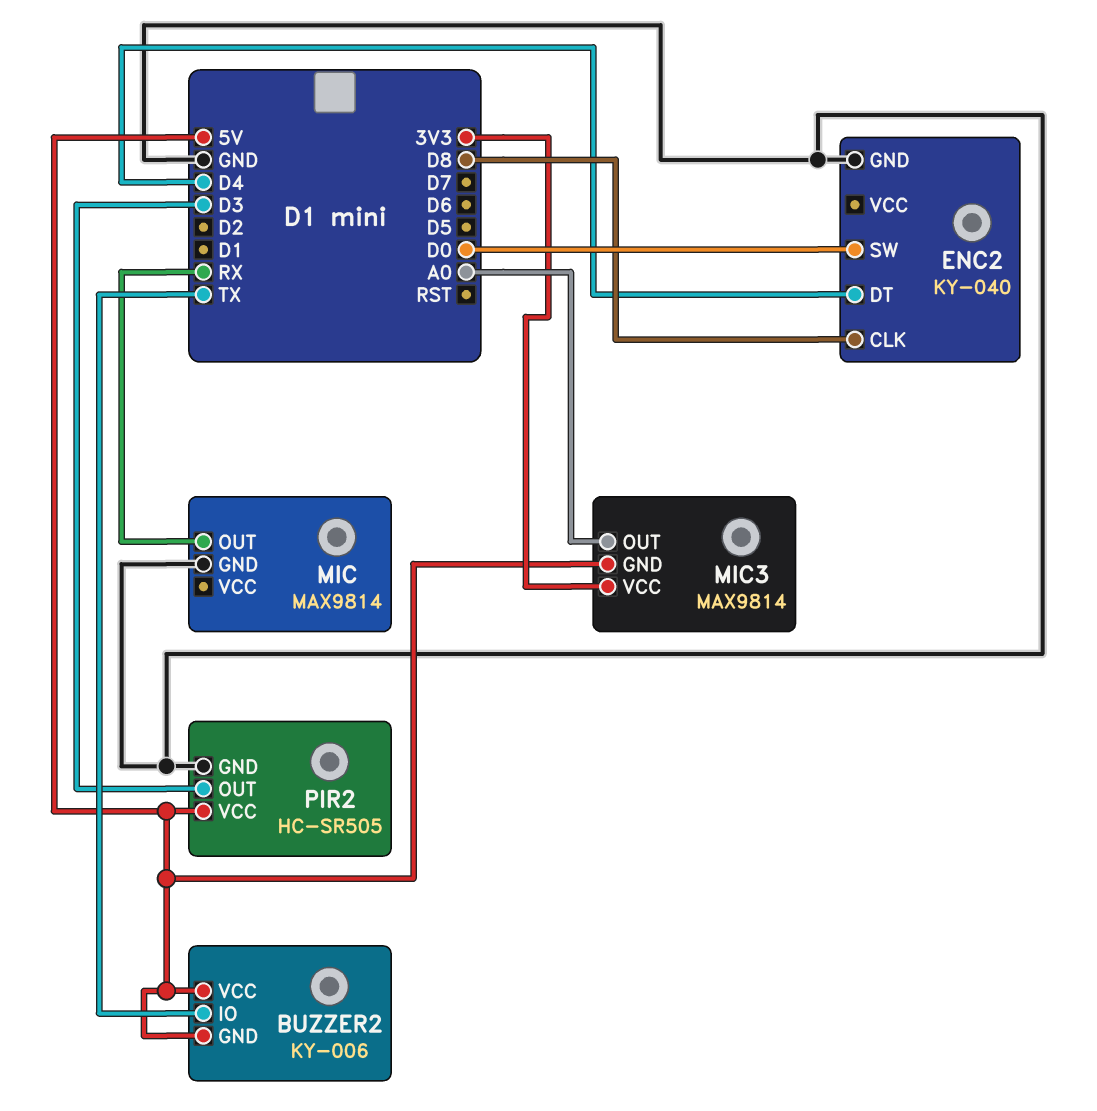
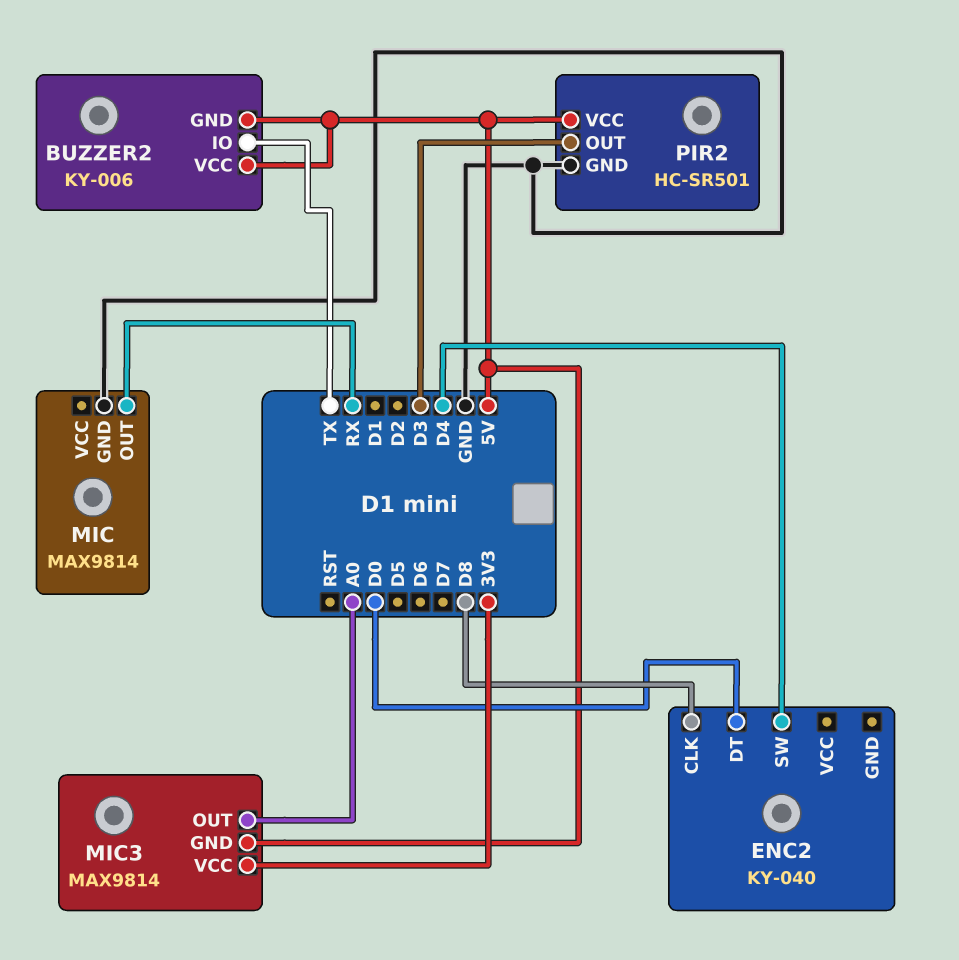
ENC2 pin DT: D4 -> D0
ENC2 pin GND: GND -> none
ENC2 pin SW: D0 -> D4
PIR2: HC-SR505 -> HC-SR501

